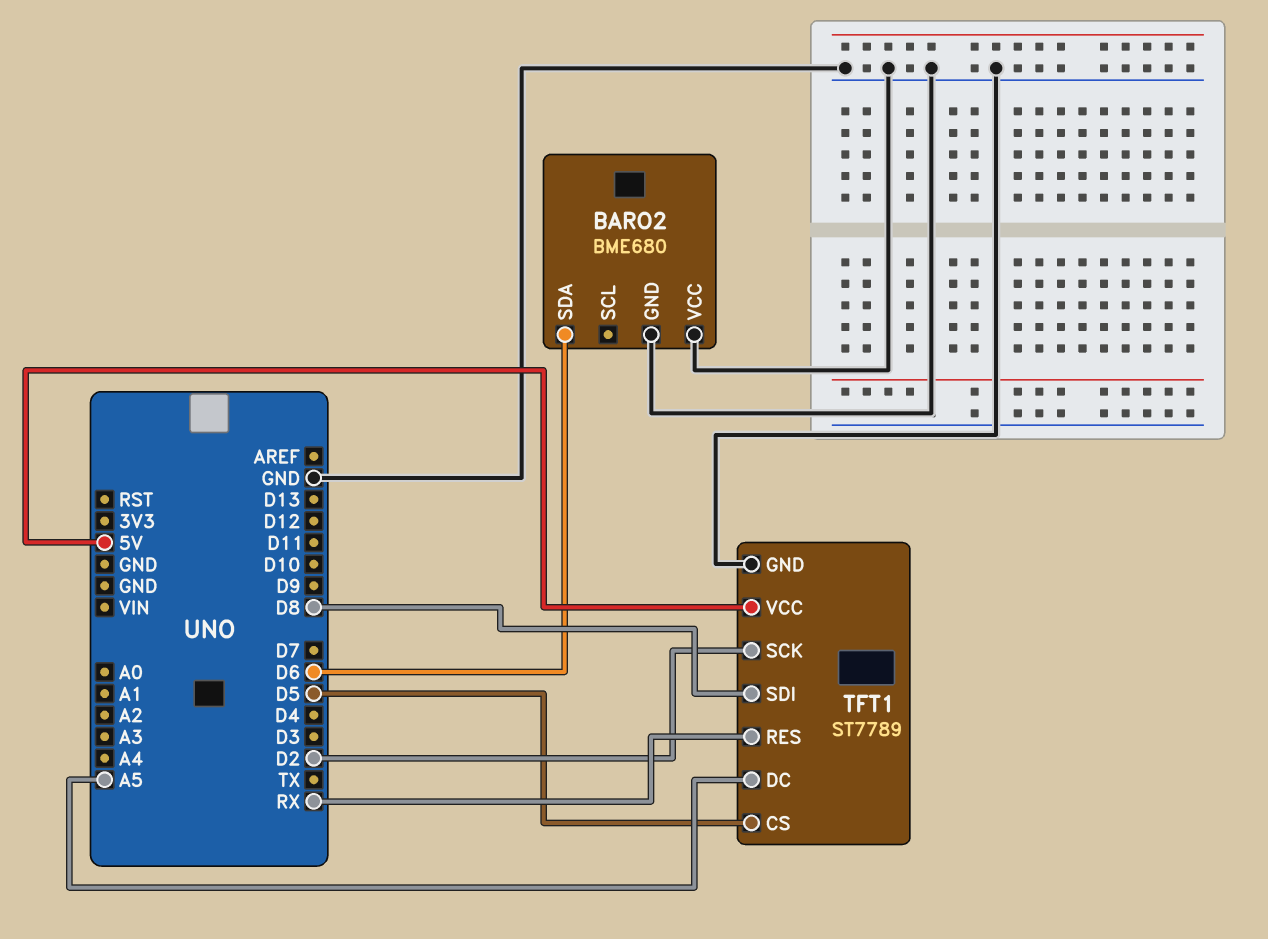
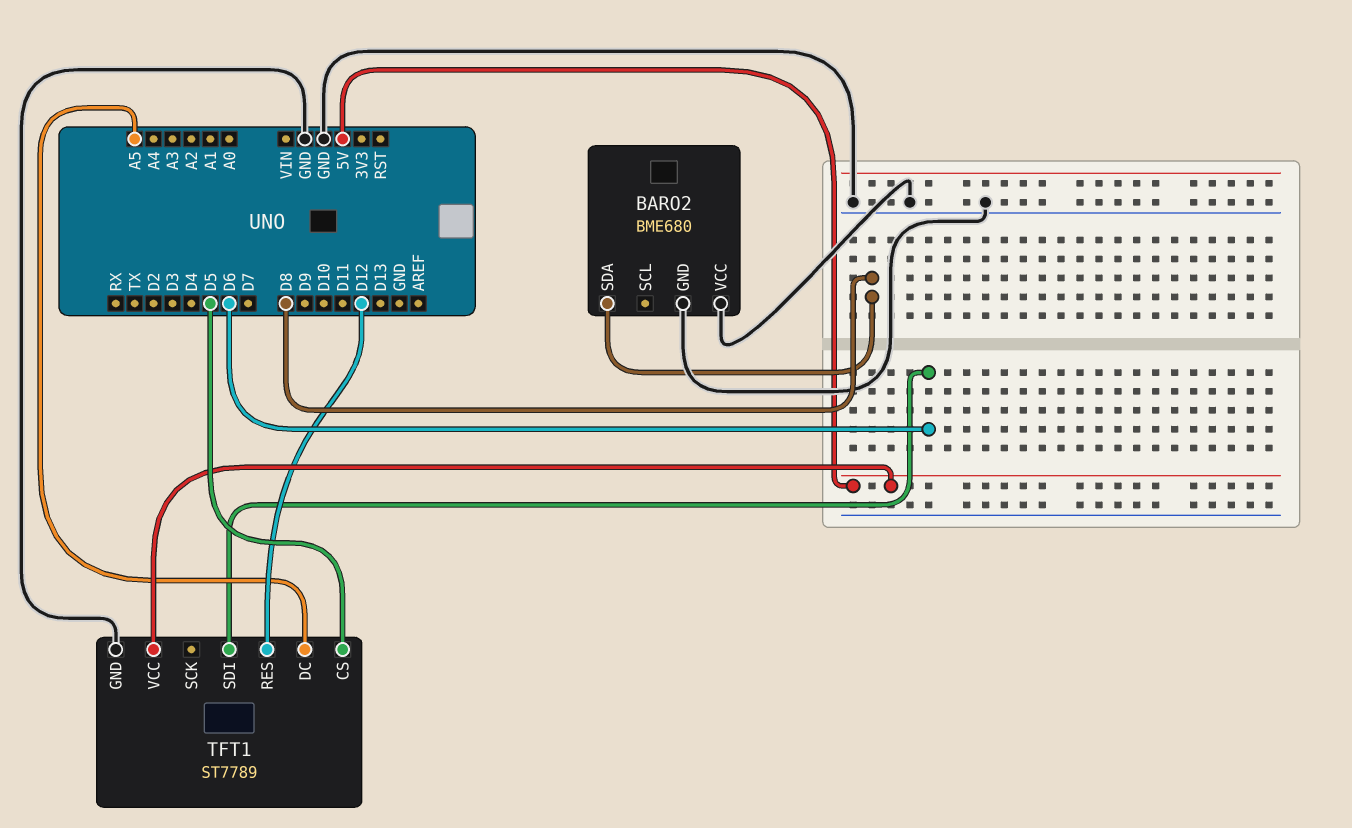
BARO2 pin SDA: D6 -> D8
TFT1 pin RES: RX -> D12
TFT1 pin SCK: D2 -> none
TFT1 pin SDI: D8 -> D6

